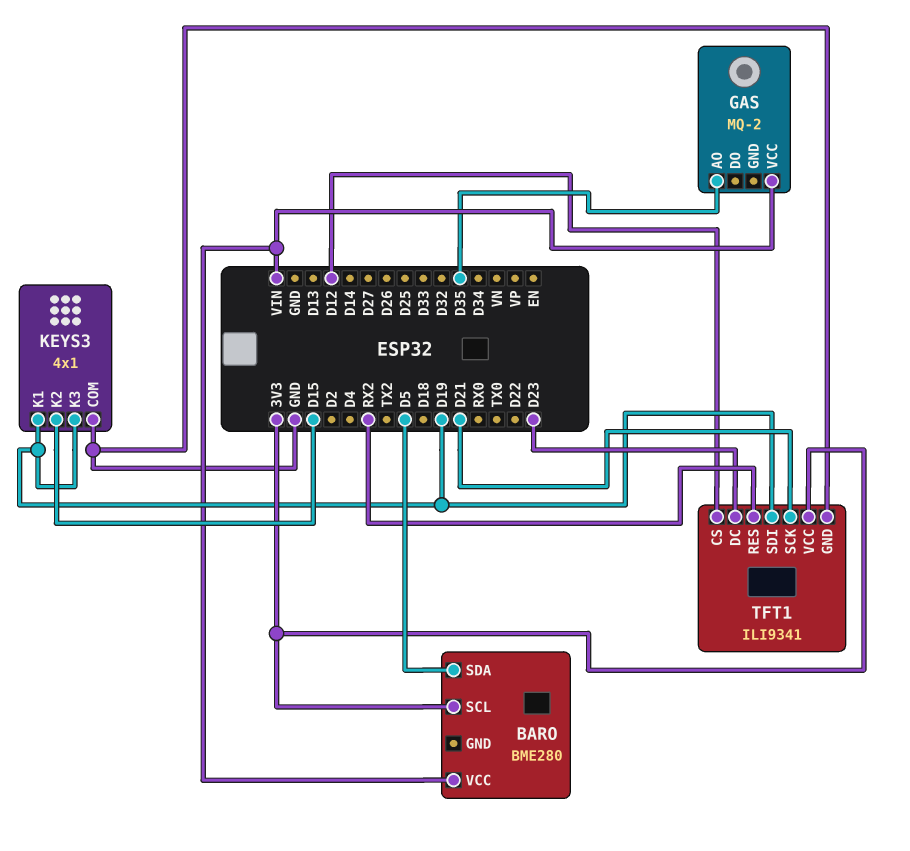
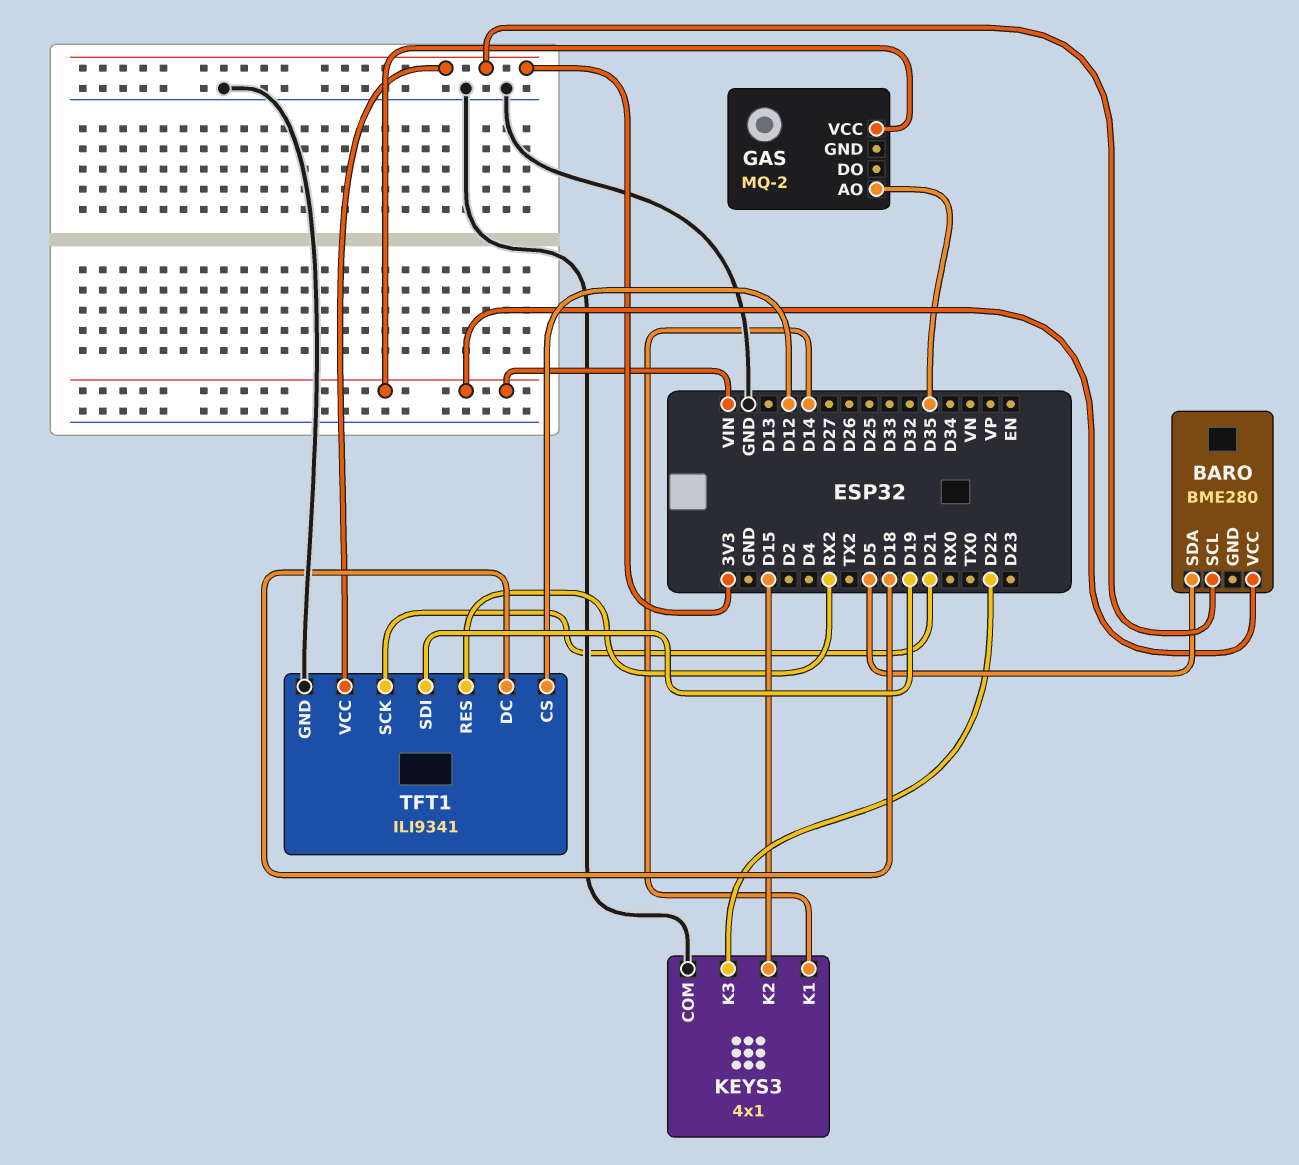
KEYS3 pin K1: D19 -> D14
KEYS3 pin K3: D19 -> D22
TFT1 pin DC: D23 -> D18

